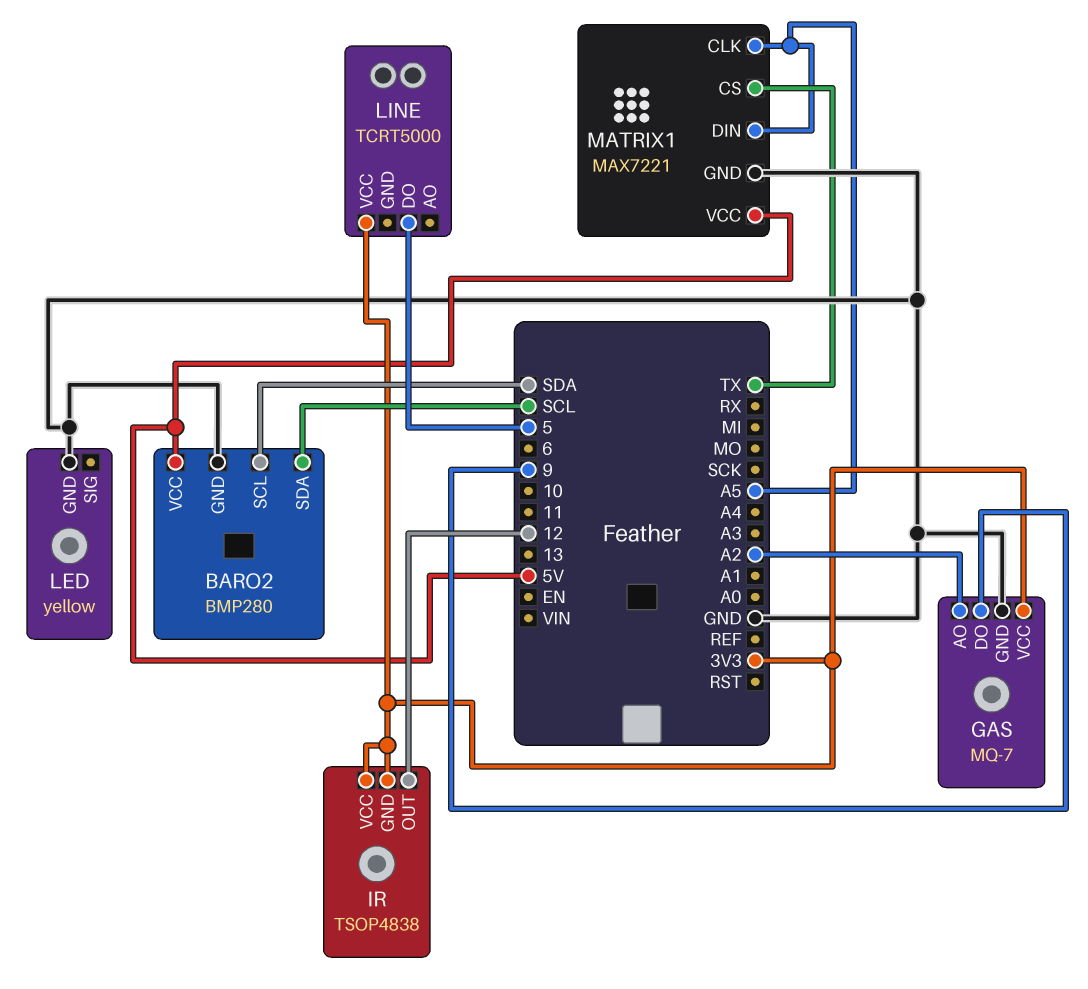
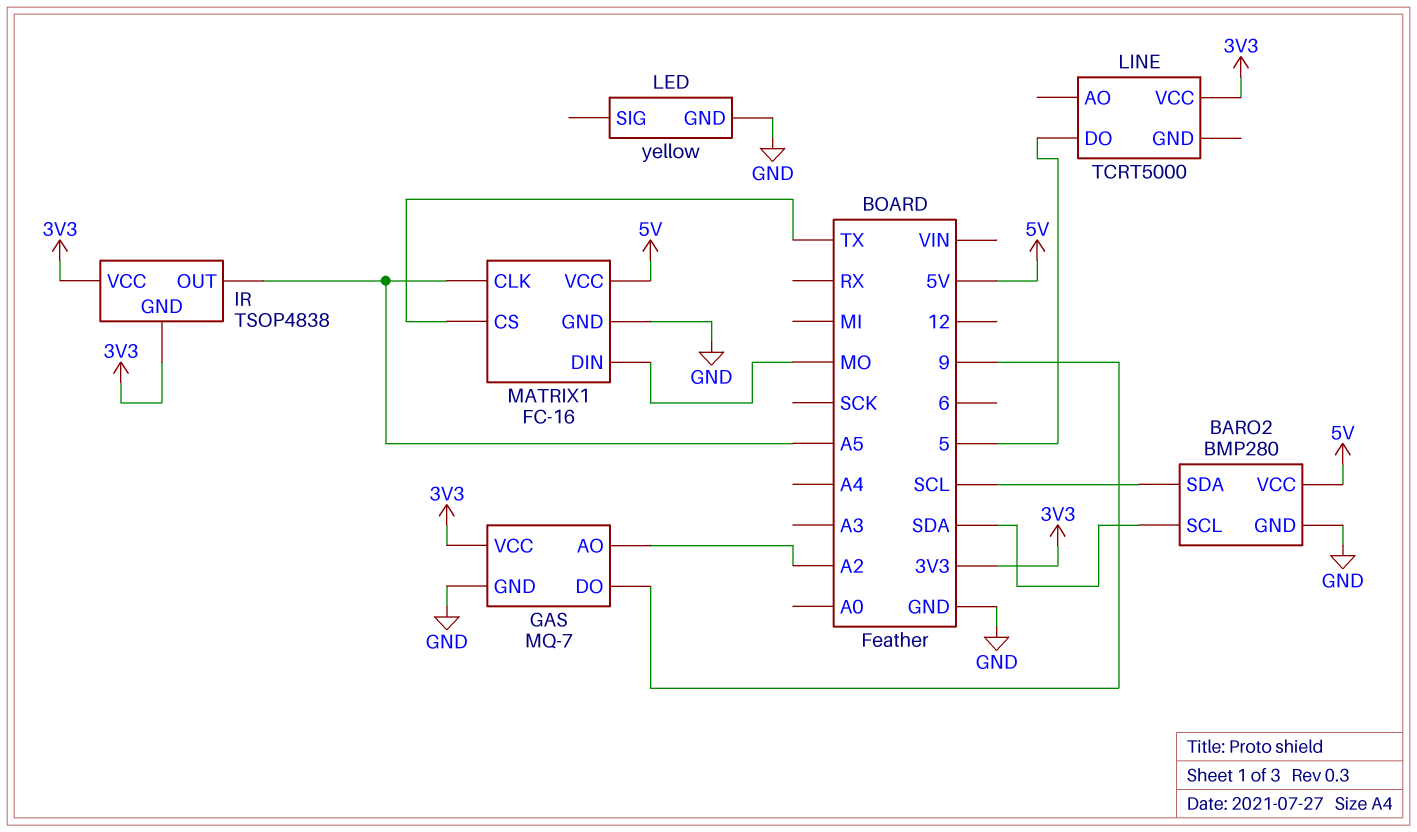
IR pin OUT: 12 -> A5
MATRIX1: MAX7221 -> FC-16
MATRIX1 pin DIN: A5 -> MO

